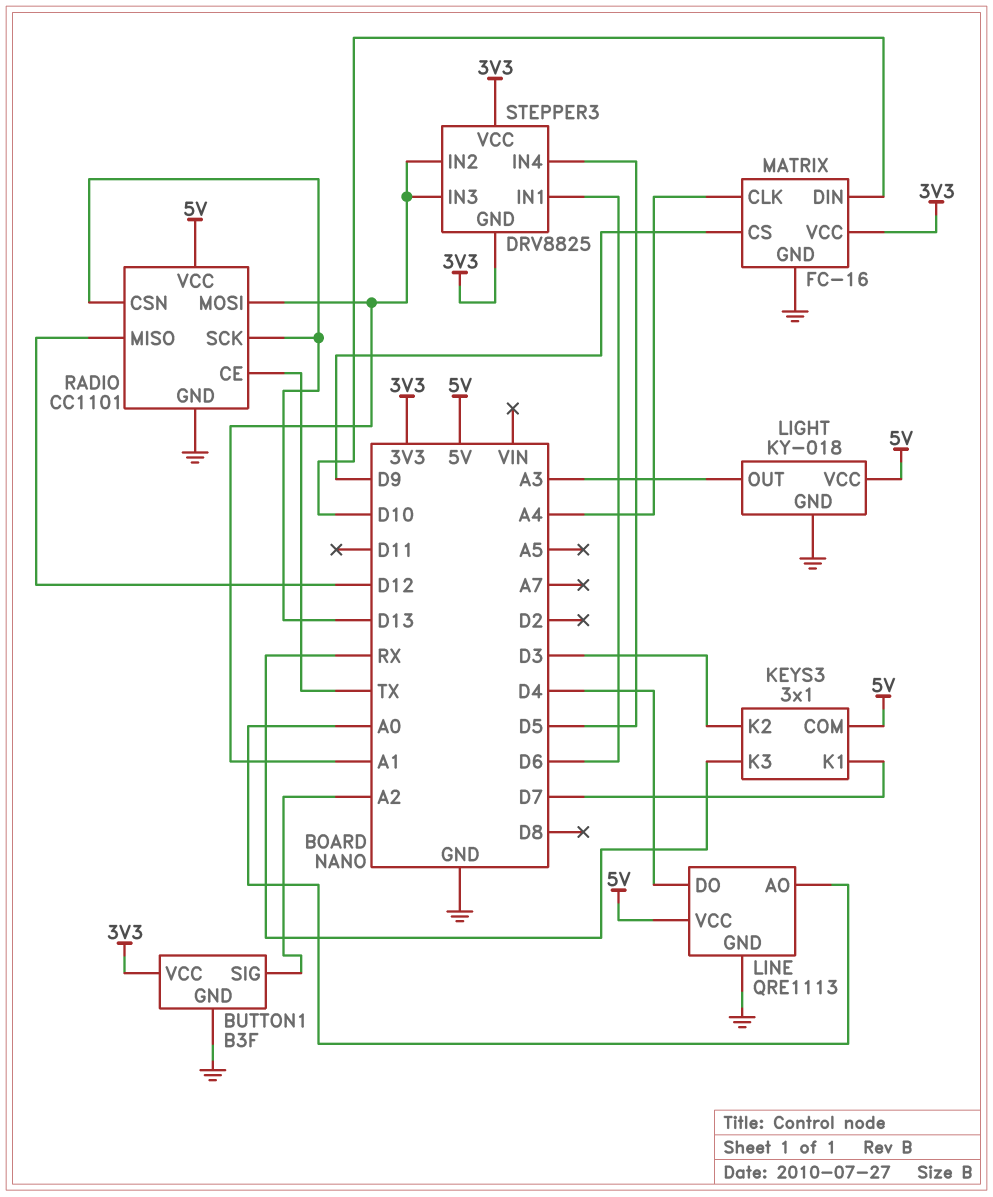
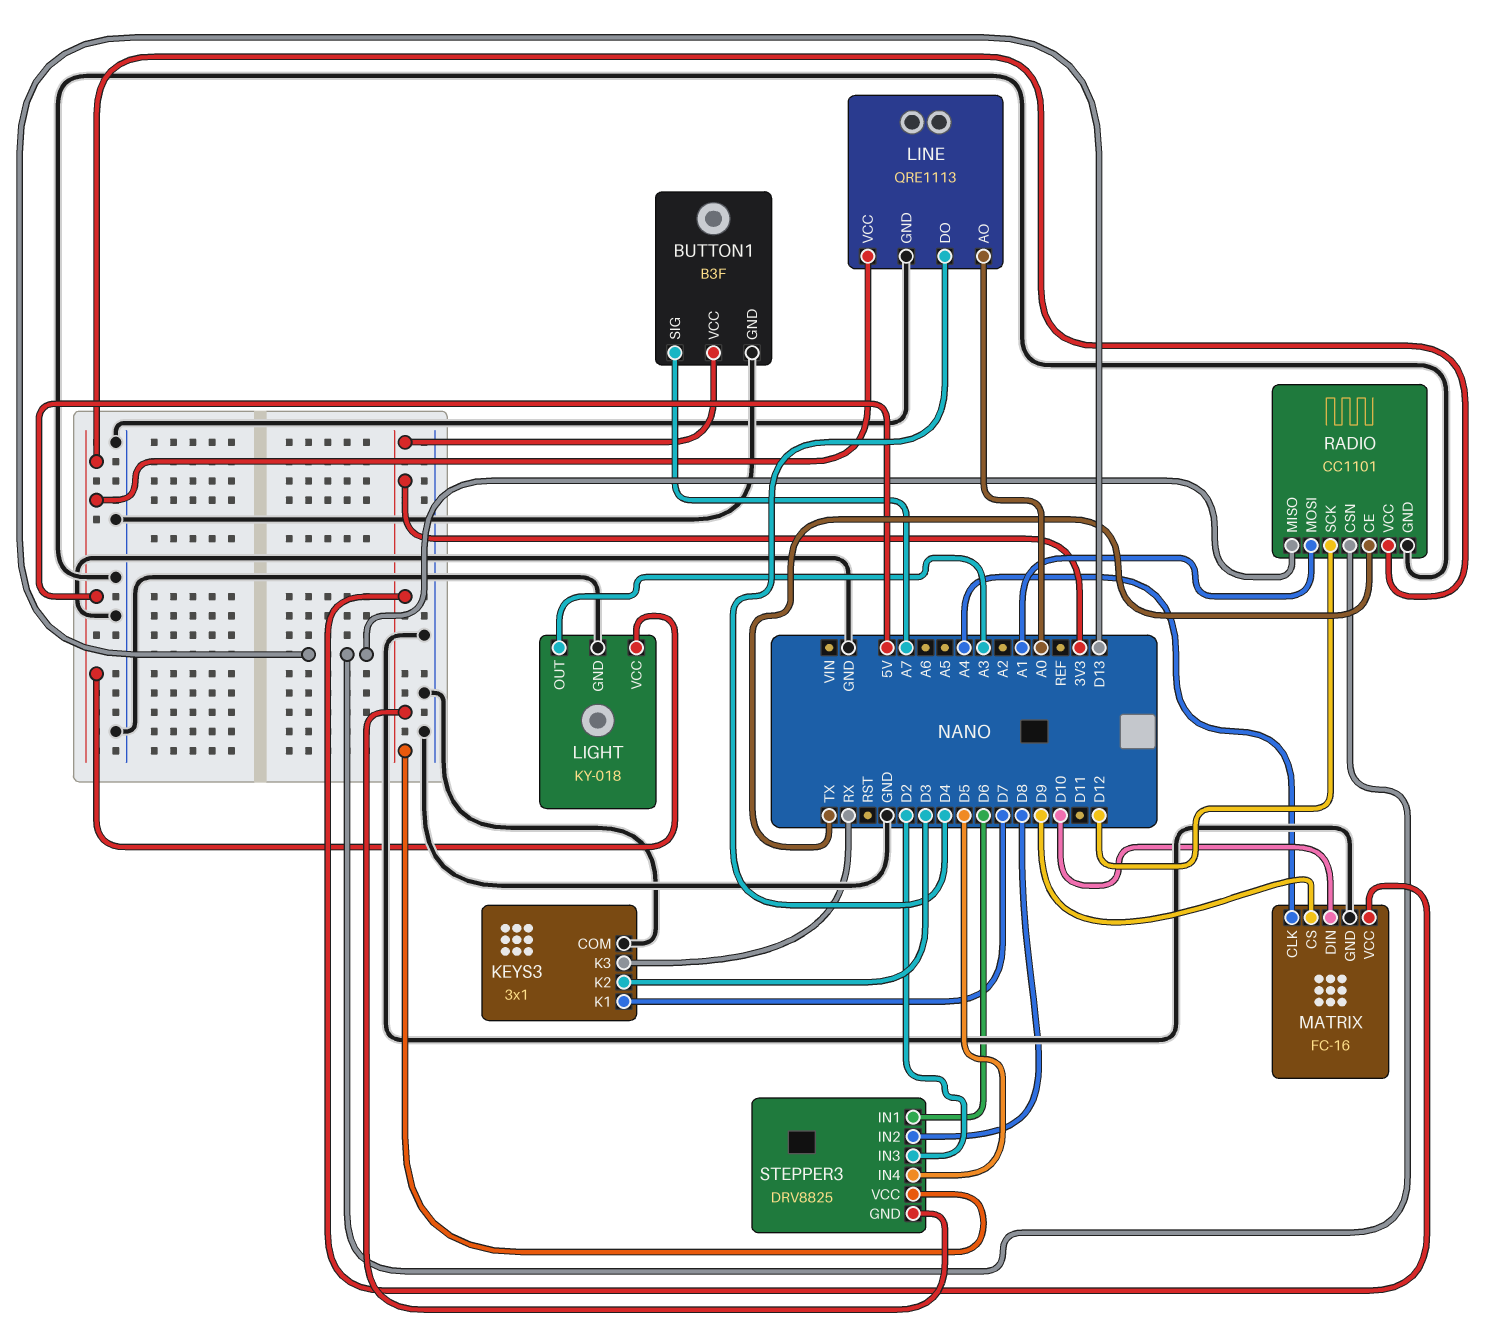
BUTTON1 pin SIG: A2 -> A7
KEYS3 pin COM: 5V -> GND
RADIO pin MISO: D12 -> D13
RADIO pin SCK: D13 -> D12
STEPPER3 pin IN2: A1 -> D8
STEPPER3 pin IN3: A1 -> D2

